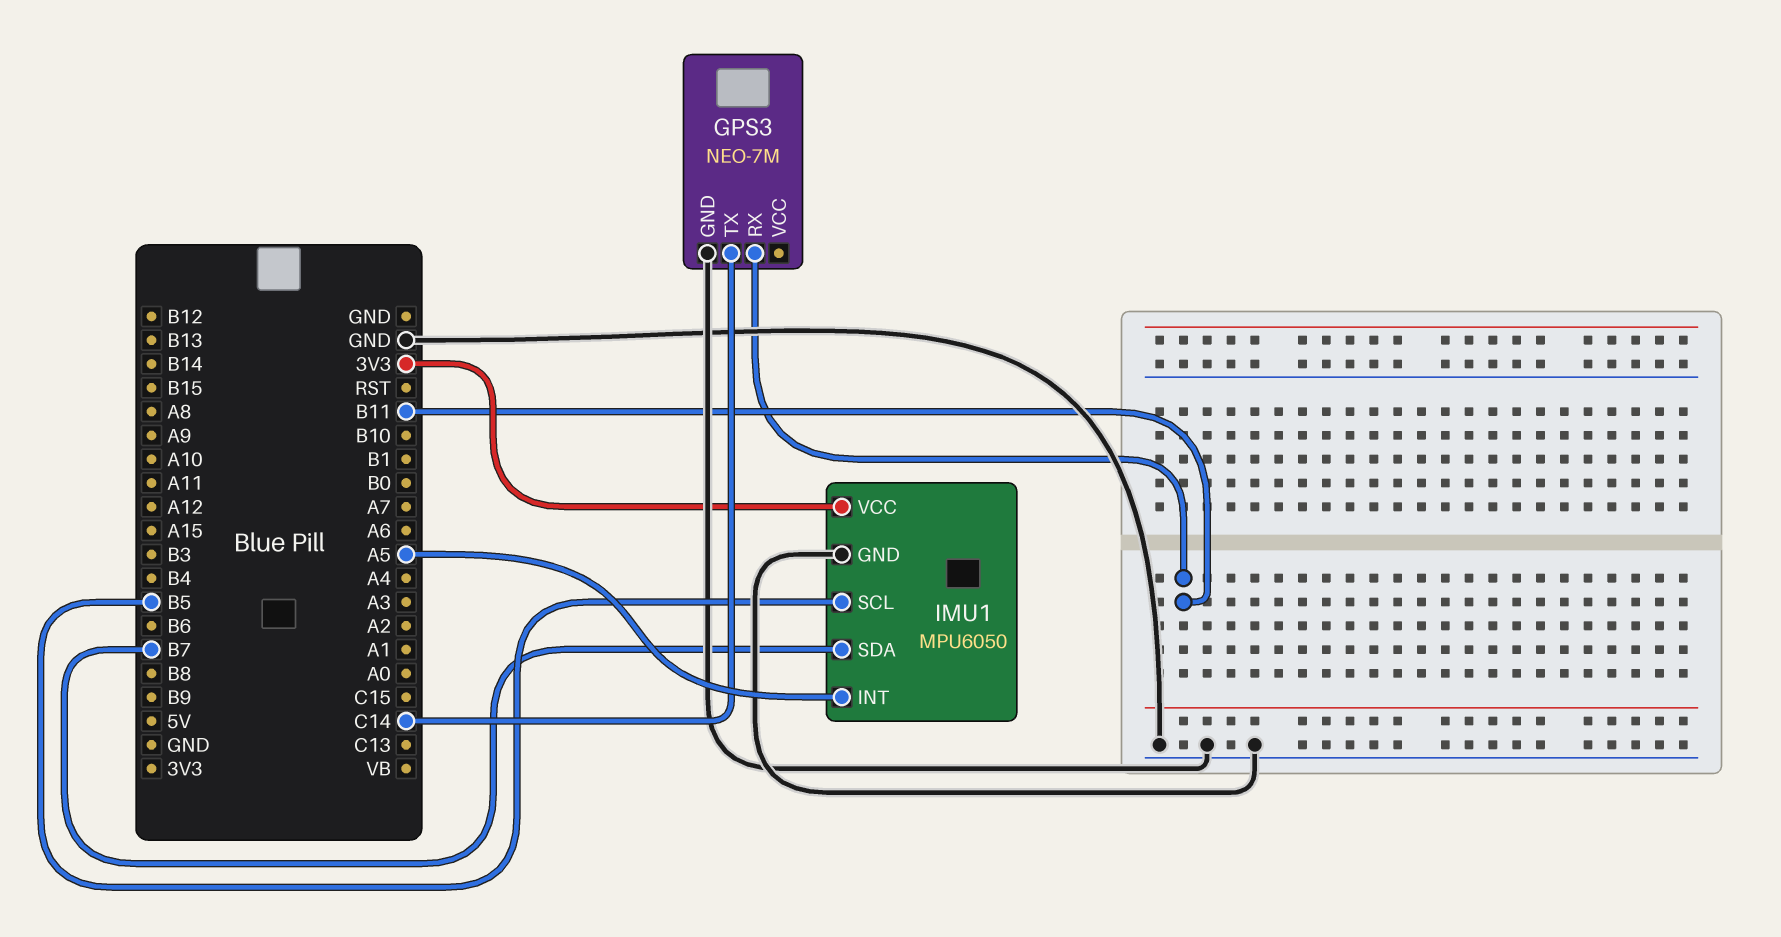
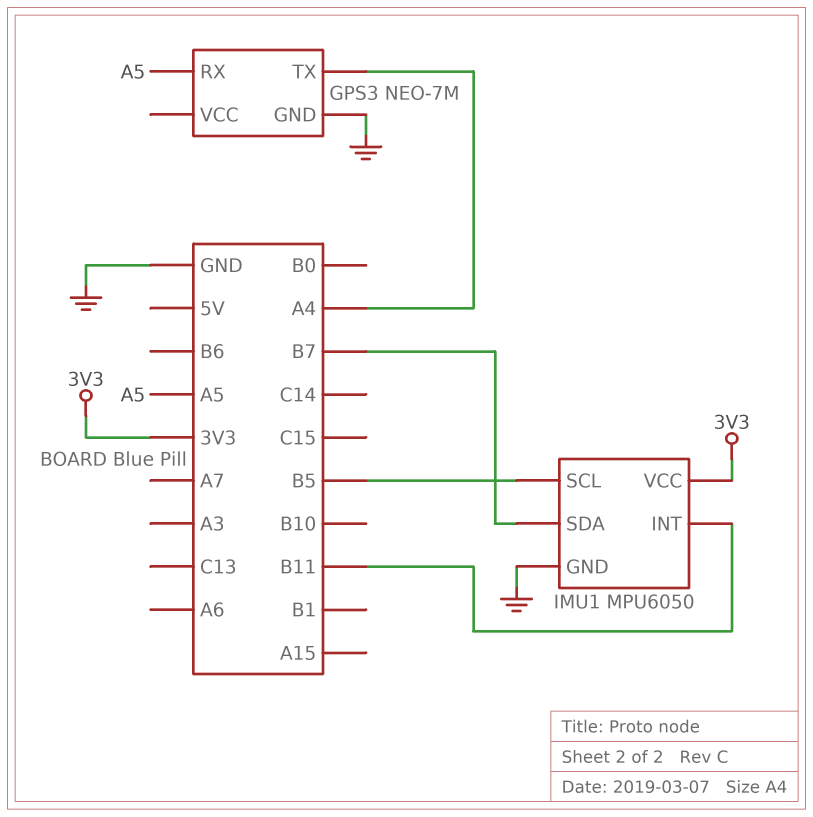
GPS3 pin RX: B11 -> A5
GPS3 pin TX: C14 -> A4
IMU1 pin INT: A5 -> B11

